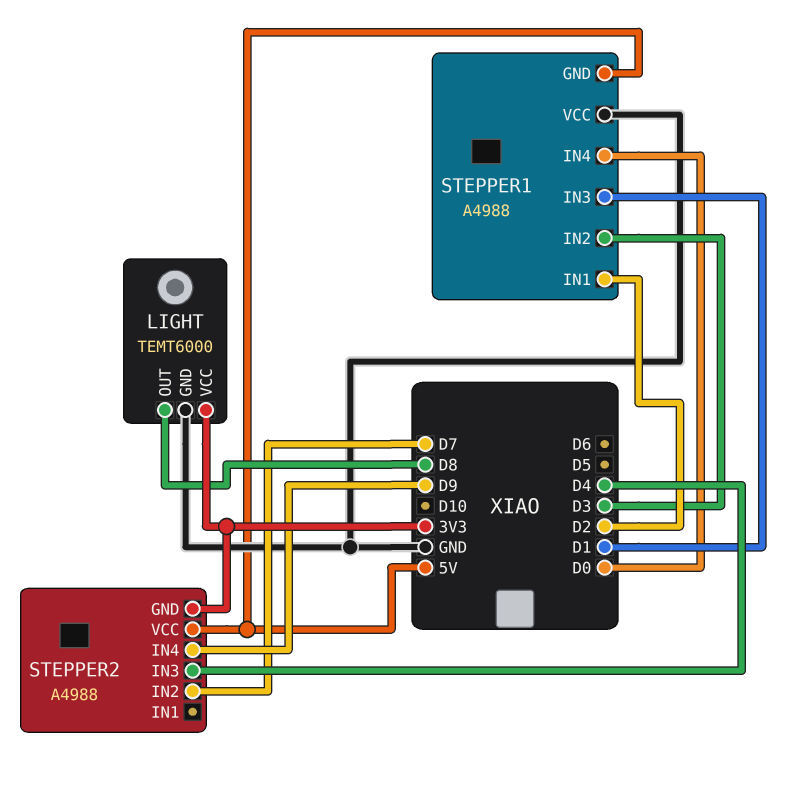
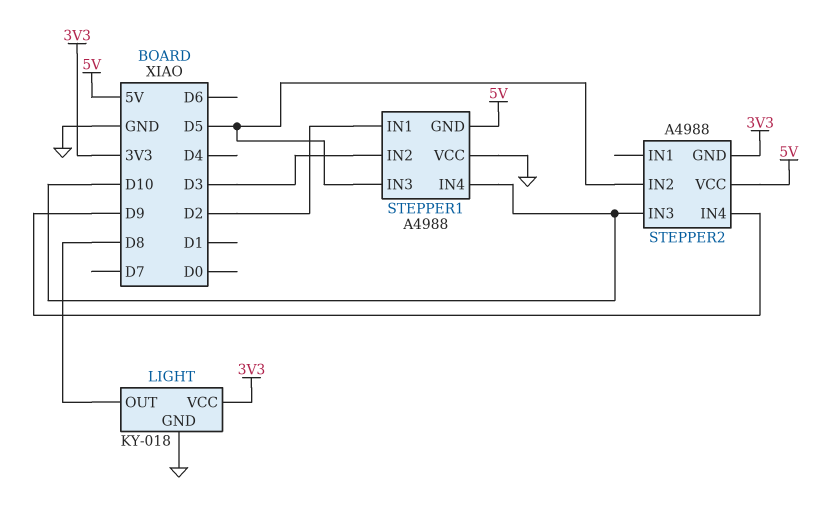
LIGHT: TEMT6000 -> KY-018
STEPPER1 pin IN3: D1 -> D5
STEPPER1 pin IN4: D0 -> D10
STEPPER2 pin IN2: D7 -> D5
STEPPER2 pin IN3: D4 -> D10

